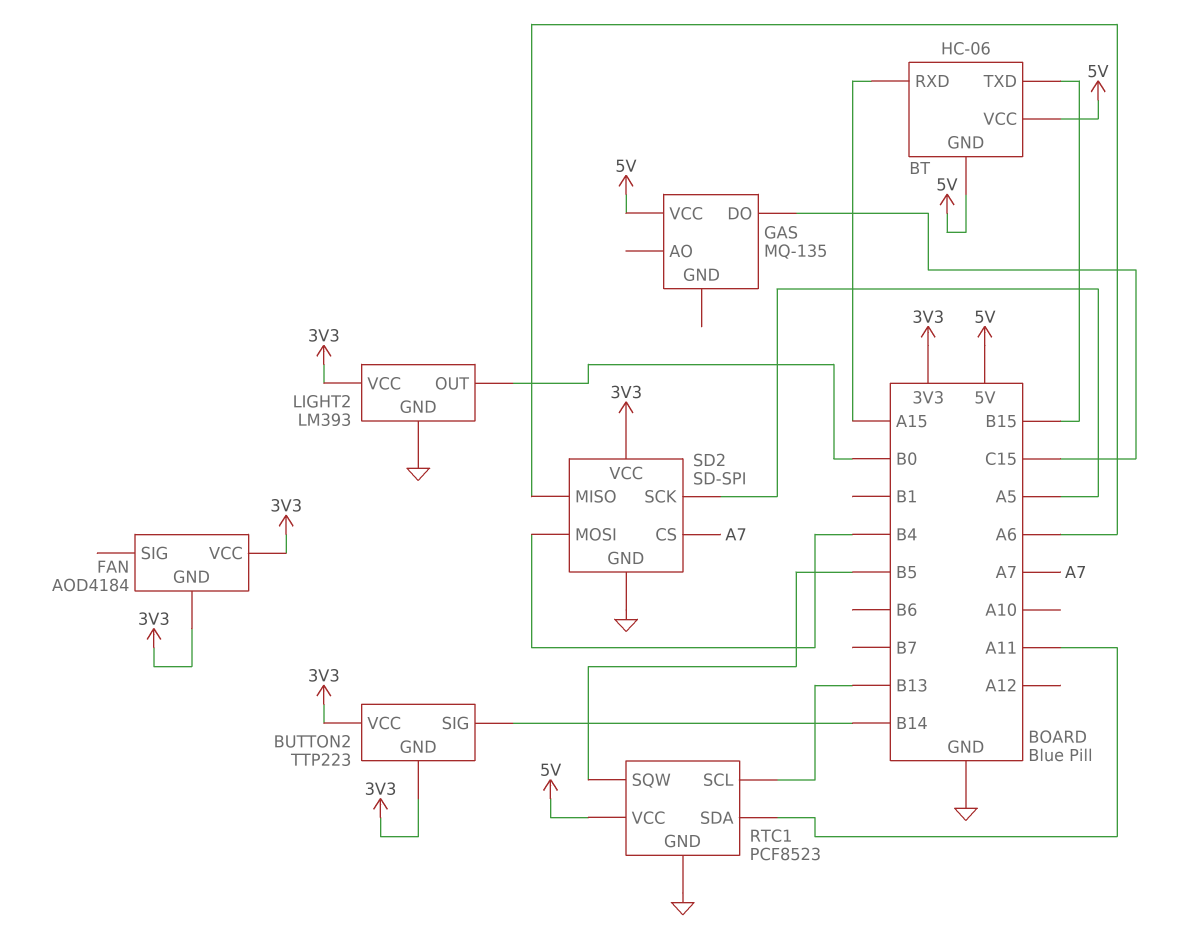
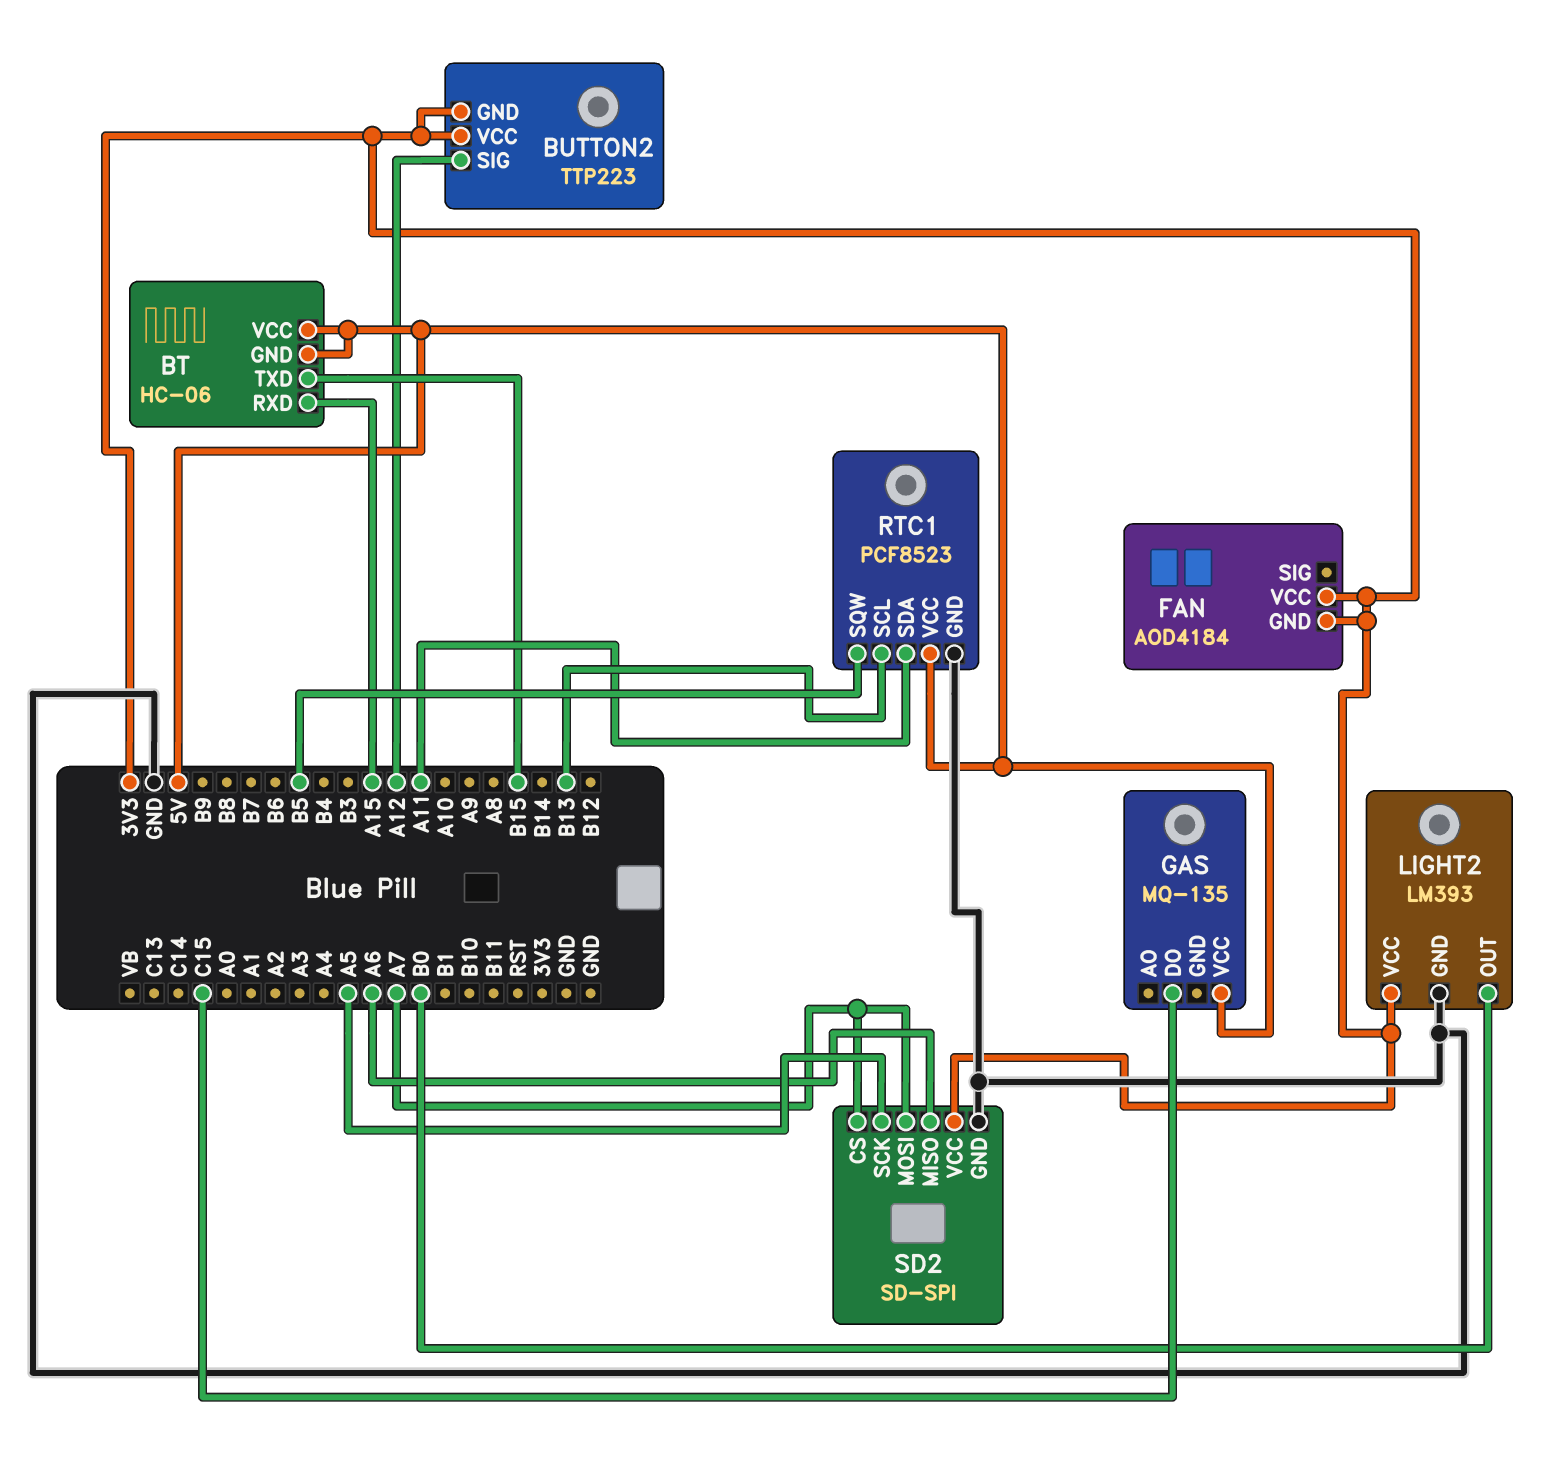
BUTTON2 pin SIG: B14 -> A12
SD2 pin MOSI: B4 -> A7

